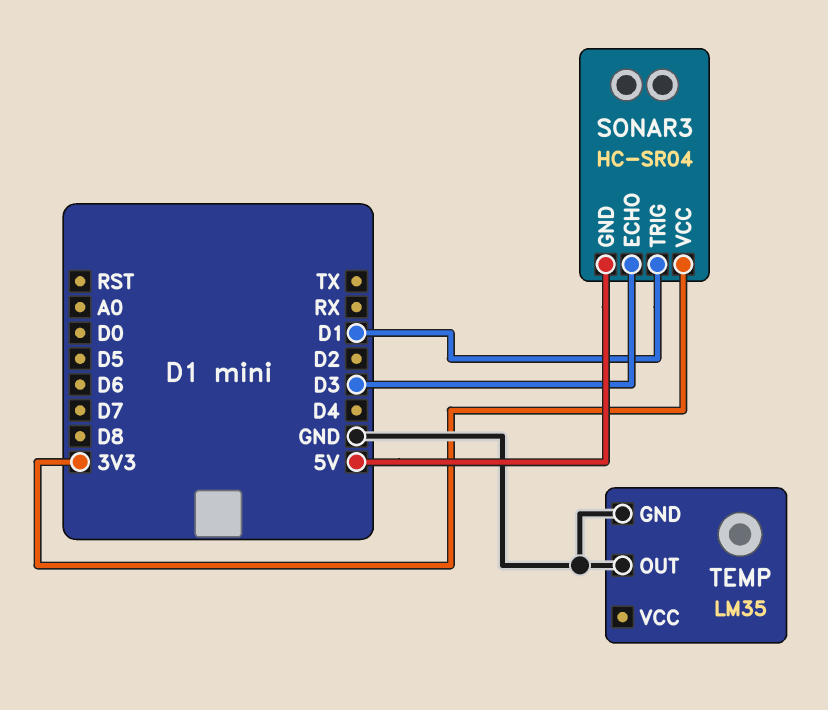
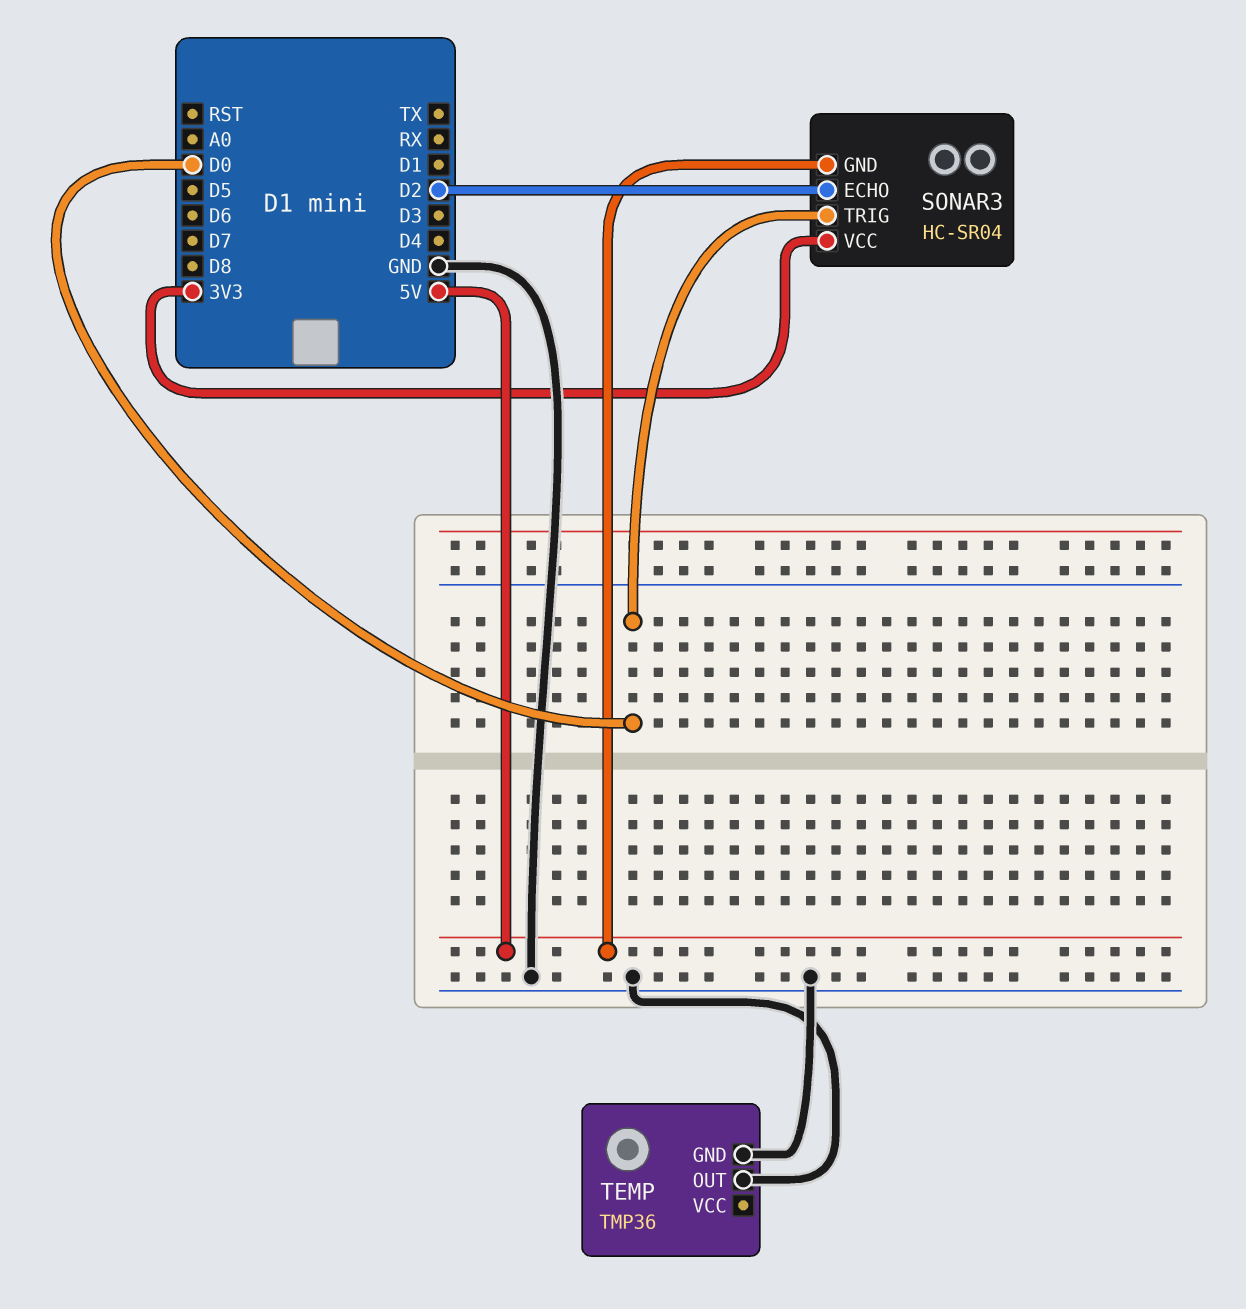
SONAR3 pin ECHO: D3 -> D2
SONAR3 pin TRIG: D1 -> D0
TEMP: LM35 -> TMP36

